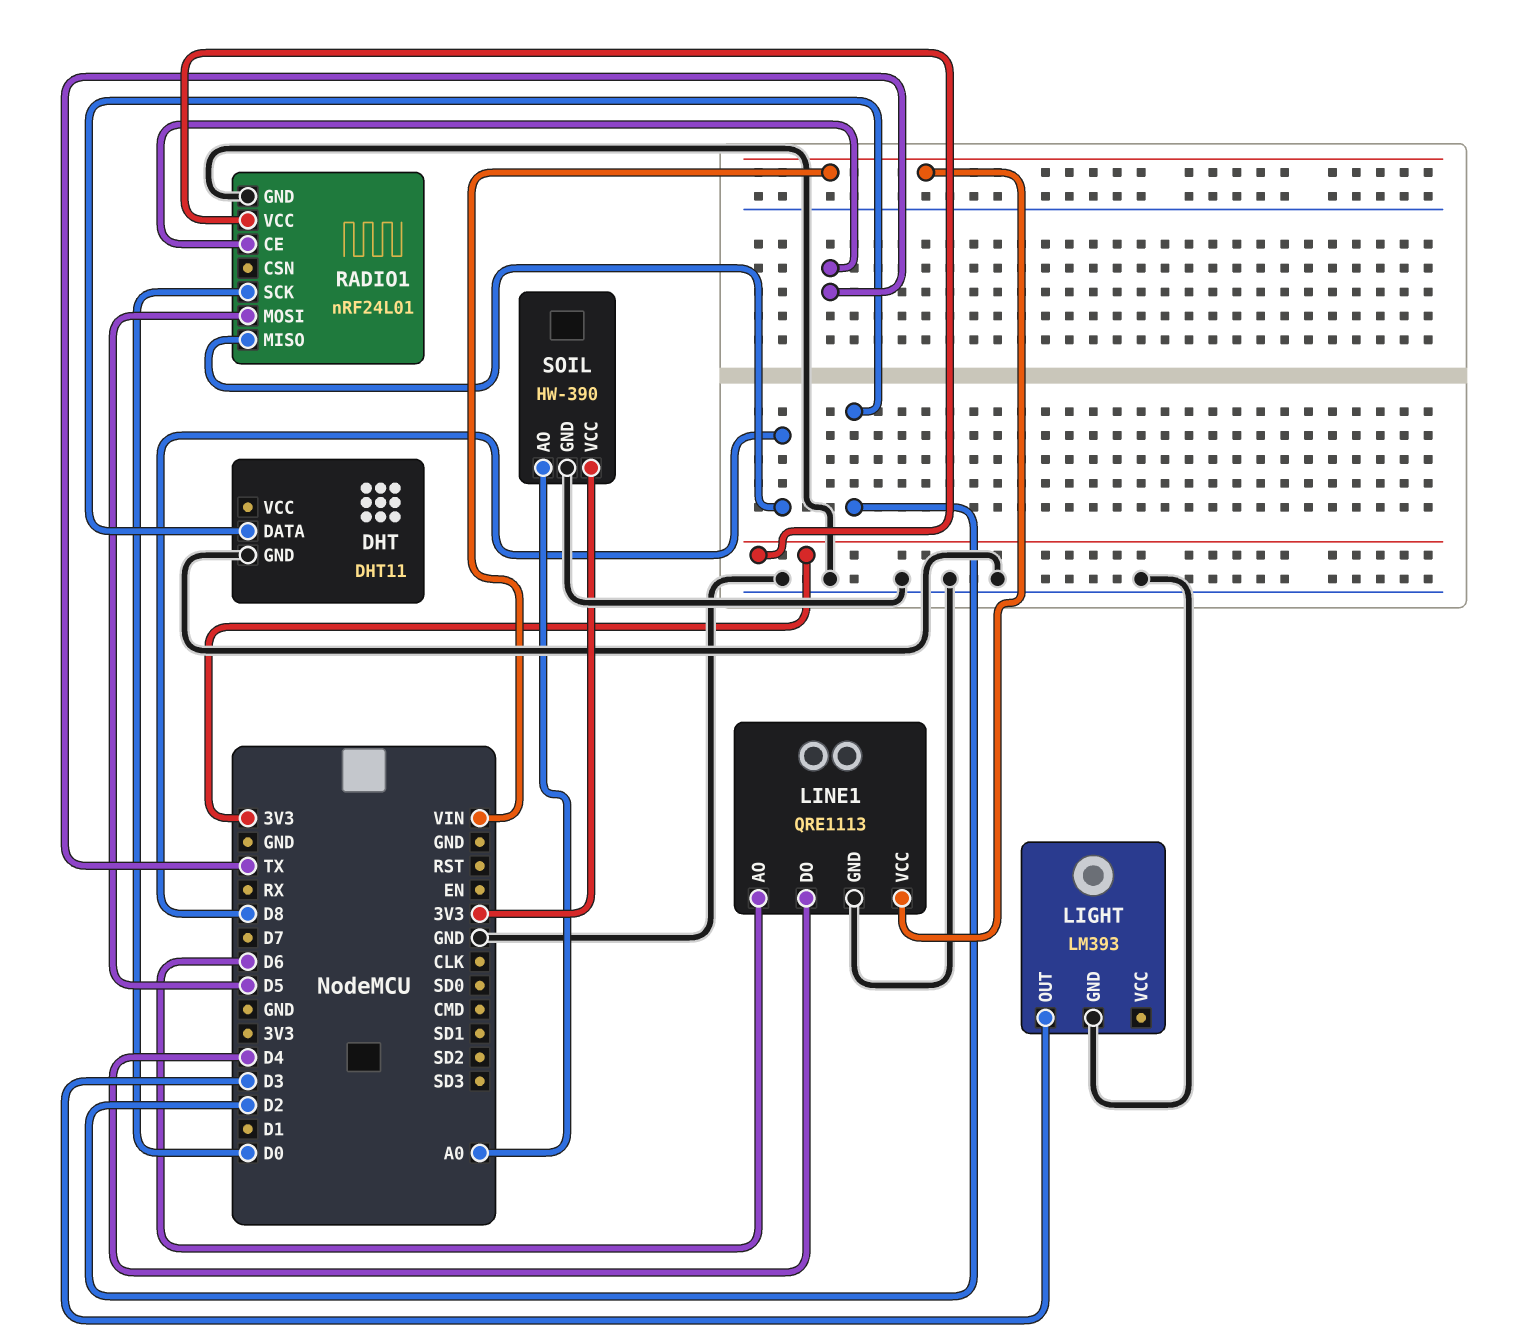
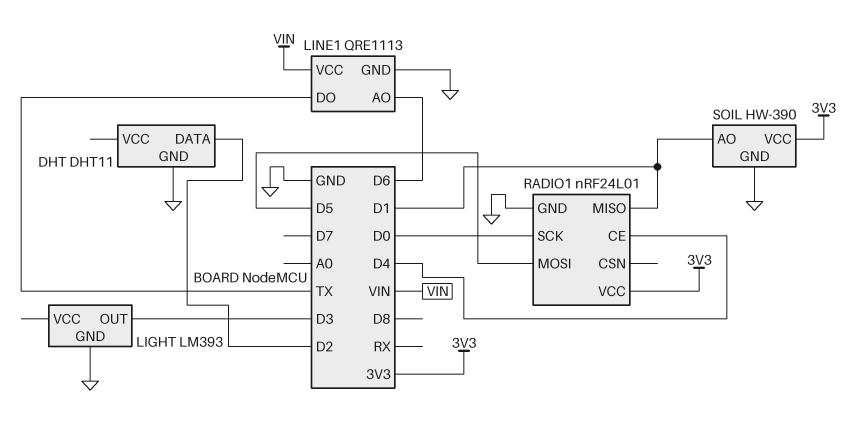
LINE1 pin DO: D4 -> TX
RADIO1 pin CE: TX -> D4
RADIO1 pin MISO: D8 -> D1
SOIL pin AO: A0 -> D1

